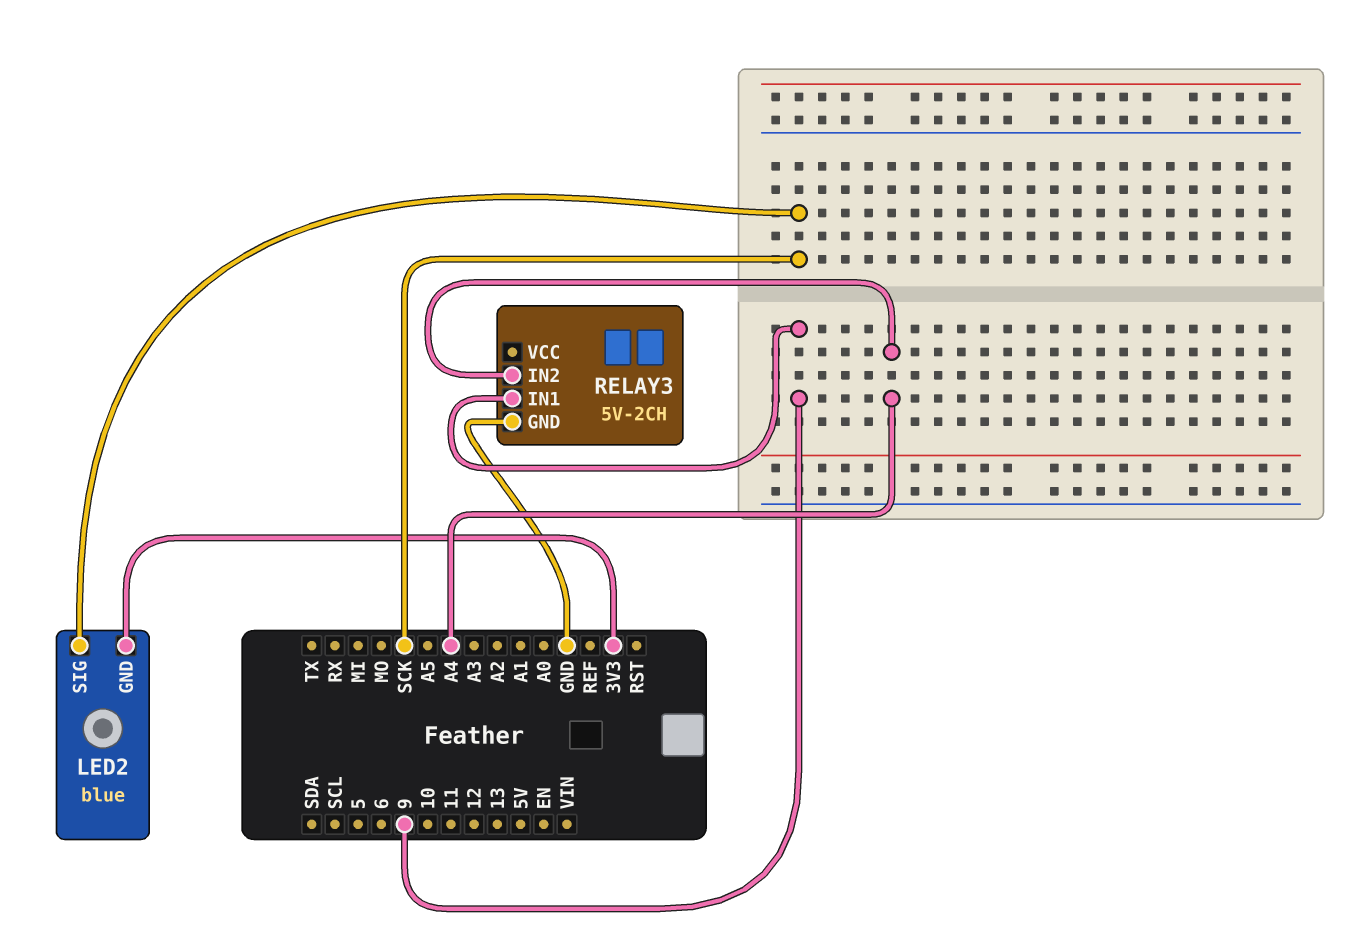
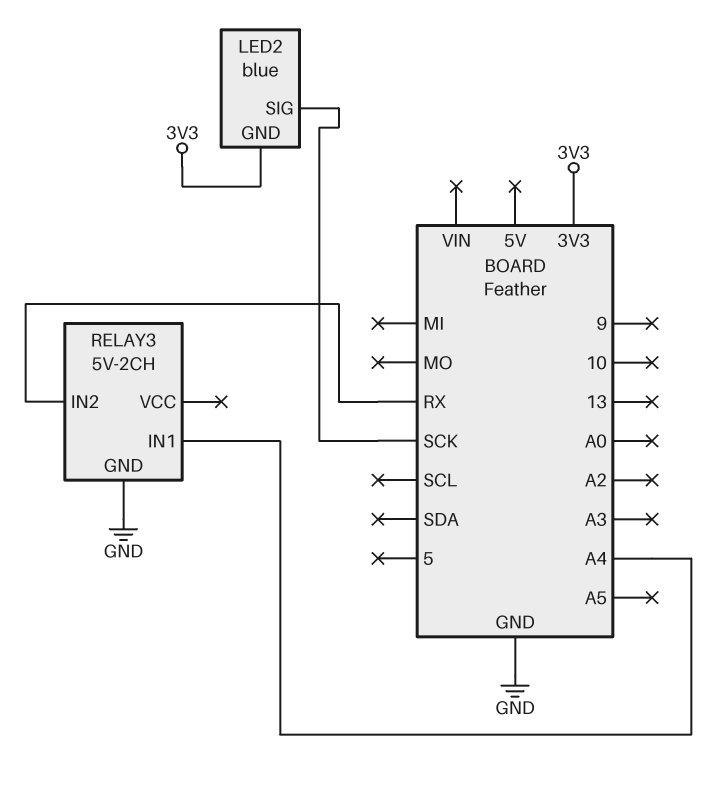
RELAY3 pin IN1: 9 -> A4
RELAY3 pin IN2: A4 -> RX

